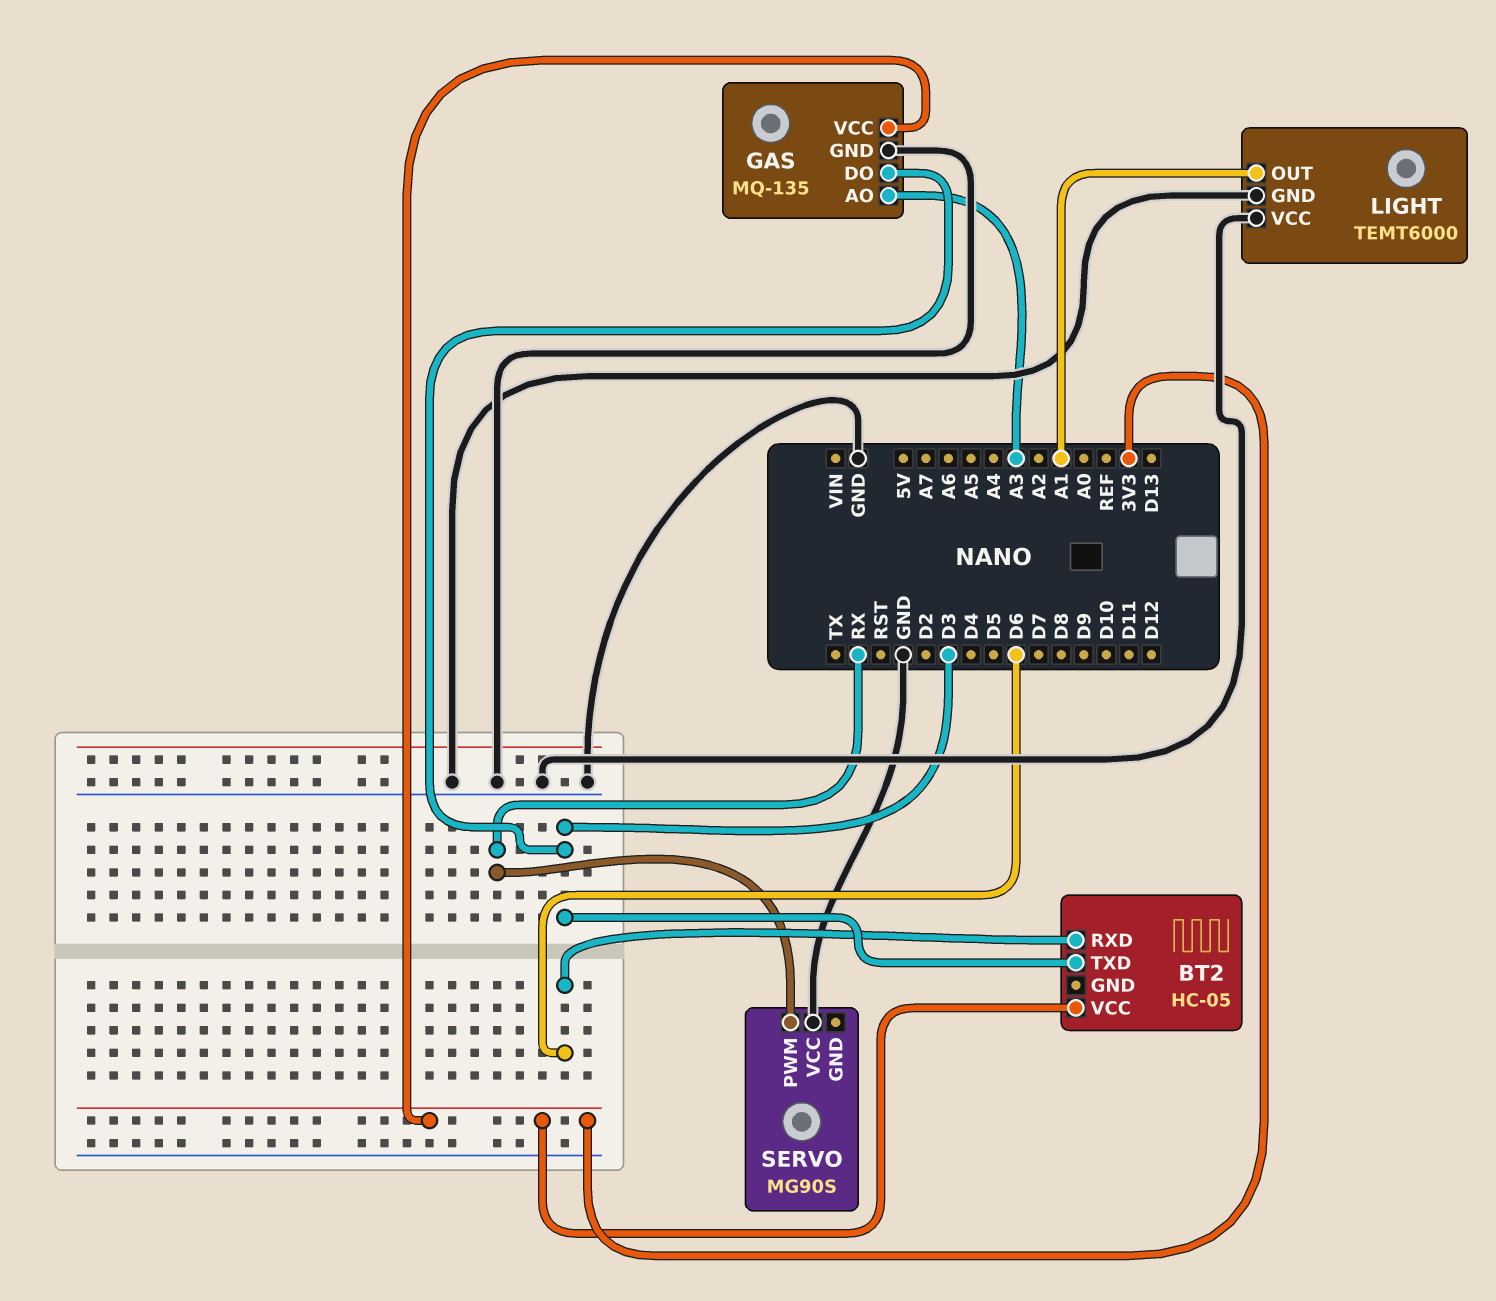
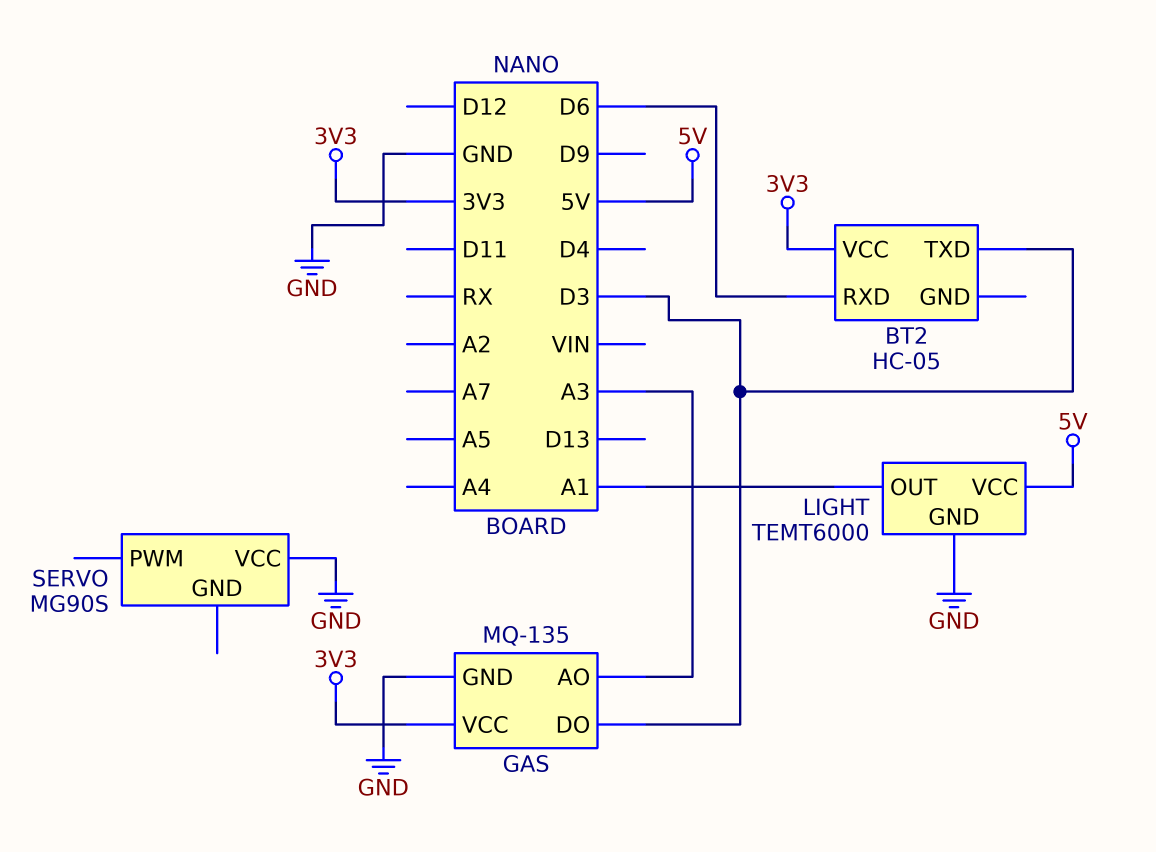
LIGHT pin VCC: GND -> 5V
SERVO pin PWM: RX -> none

